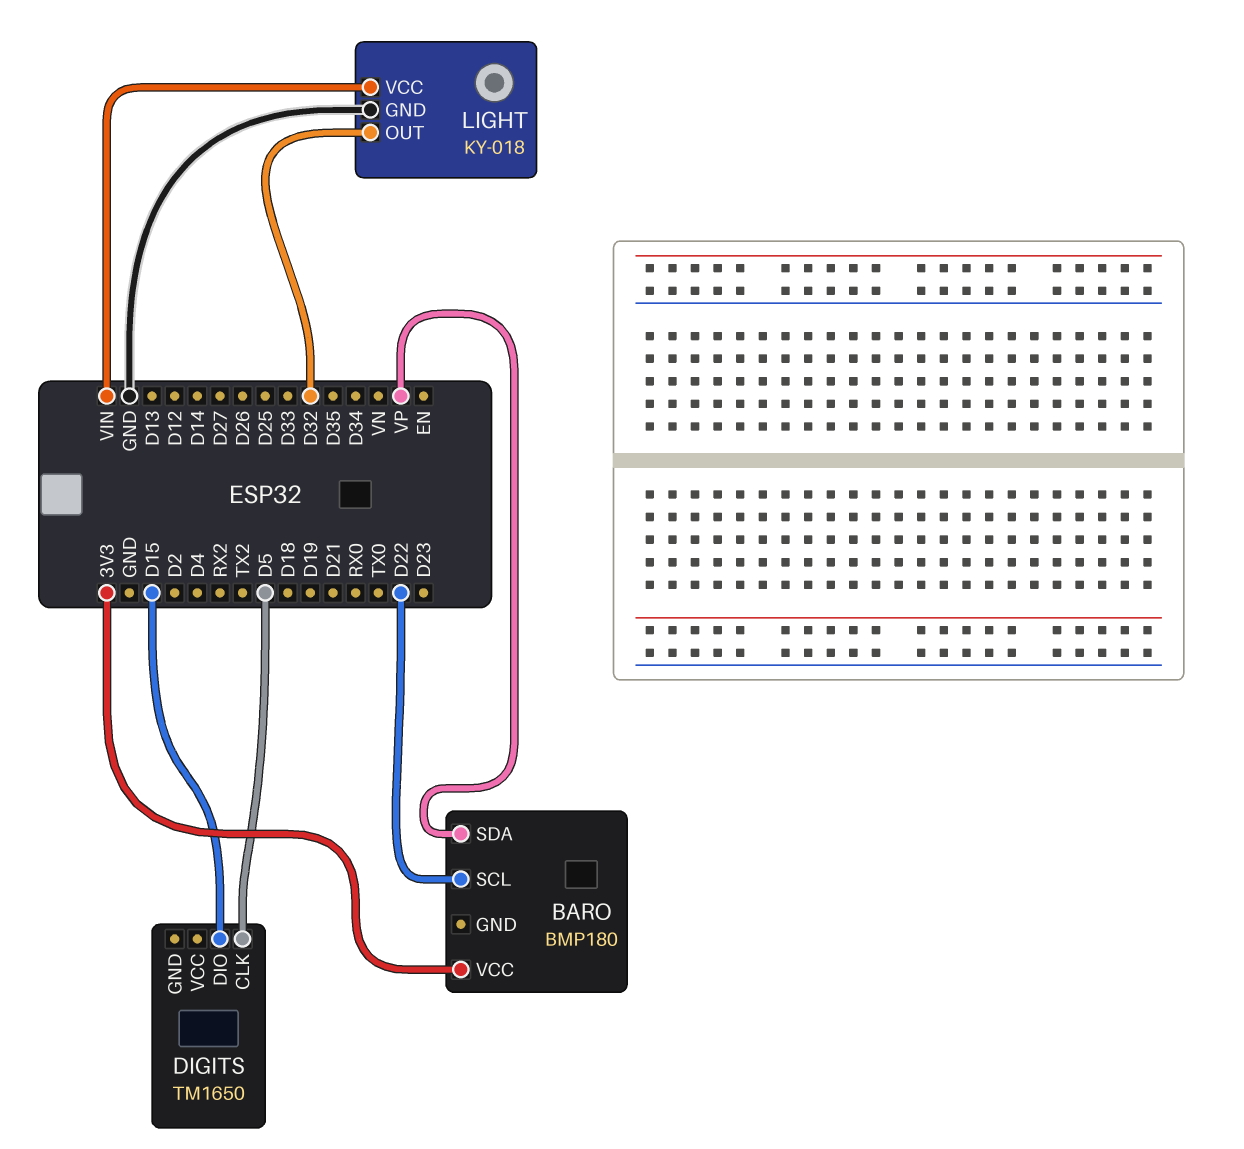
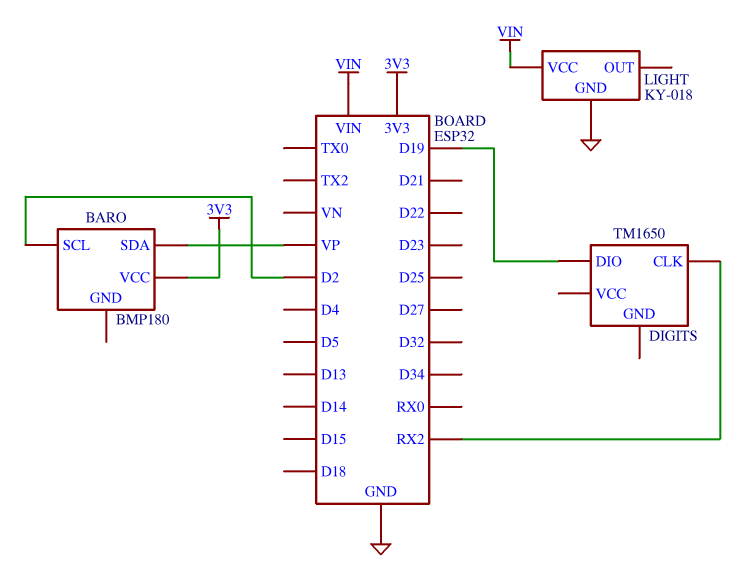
BARO pin SCL: D22 -> D2
DIGITS pin CLK: D5 -> RX2
DIGITS pin DIO: D15 -> D19
LIGHT pin OUT: D32 -> none

